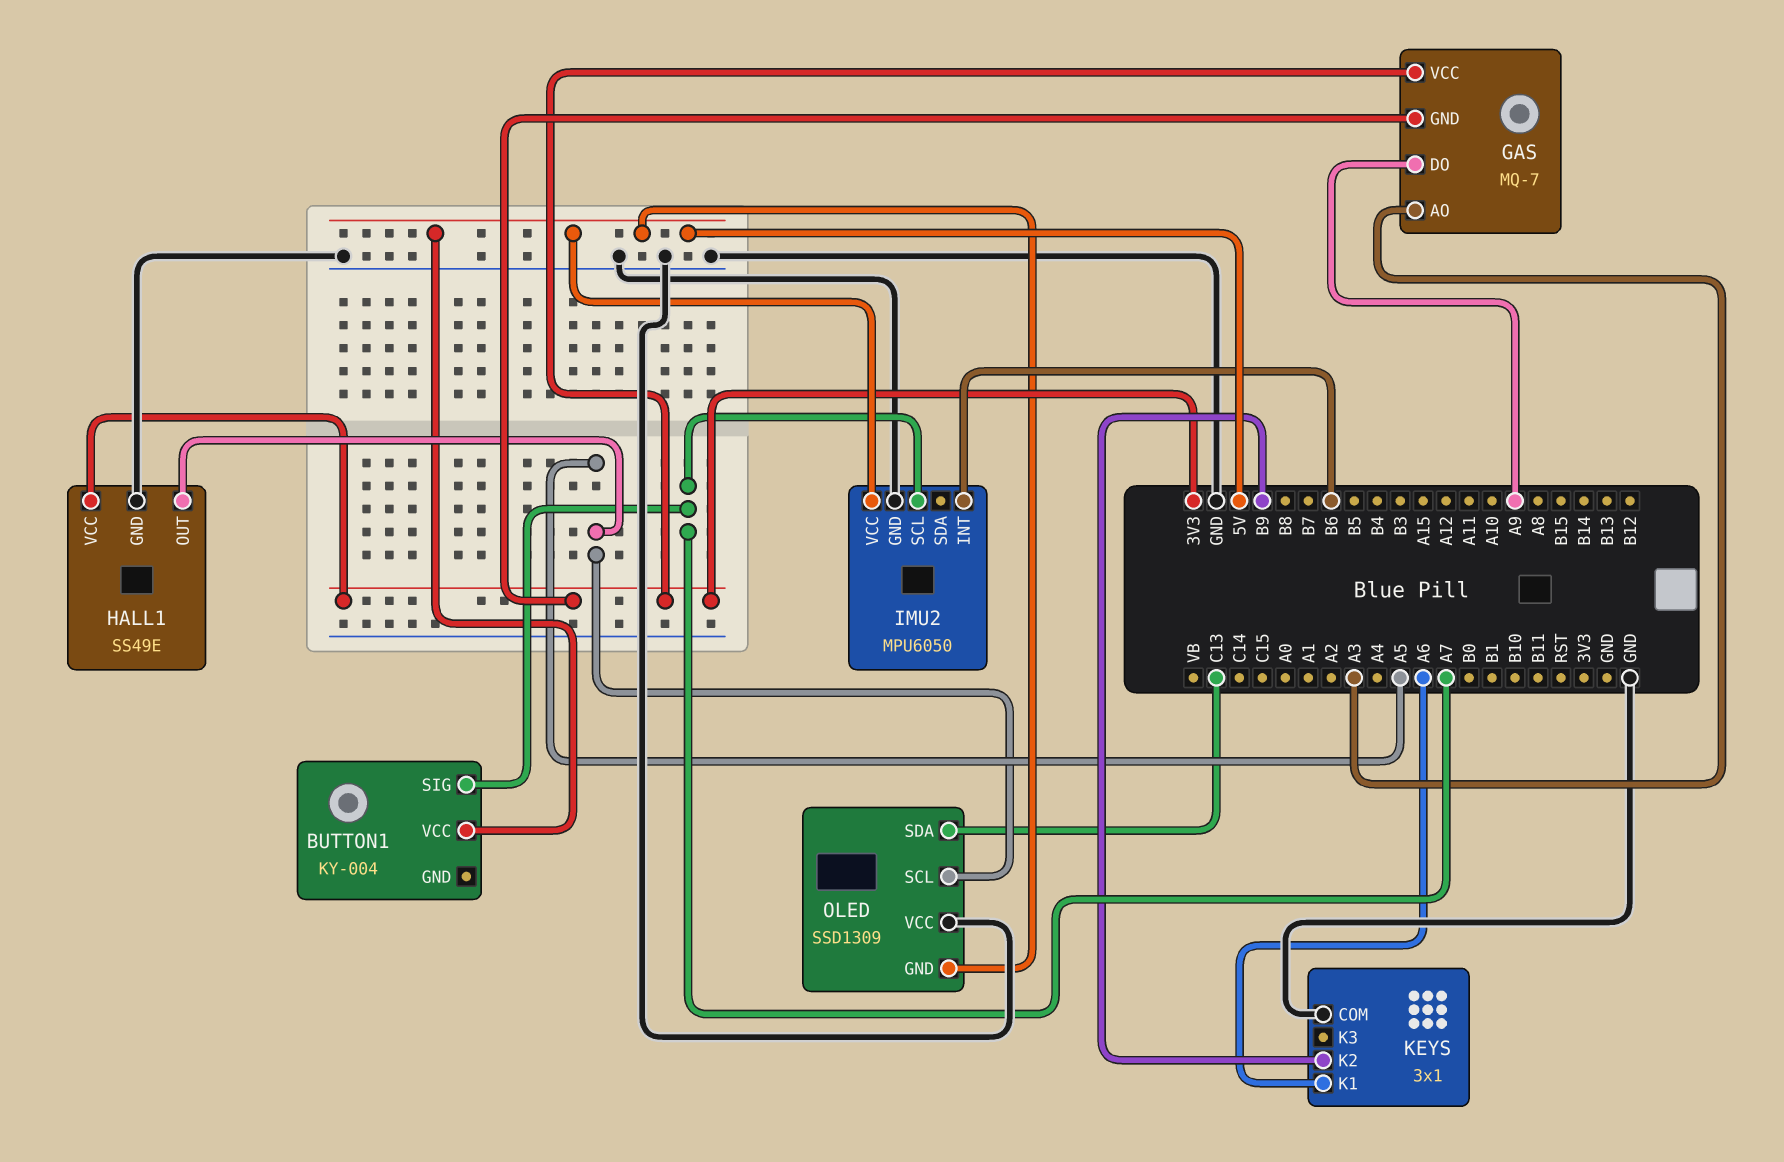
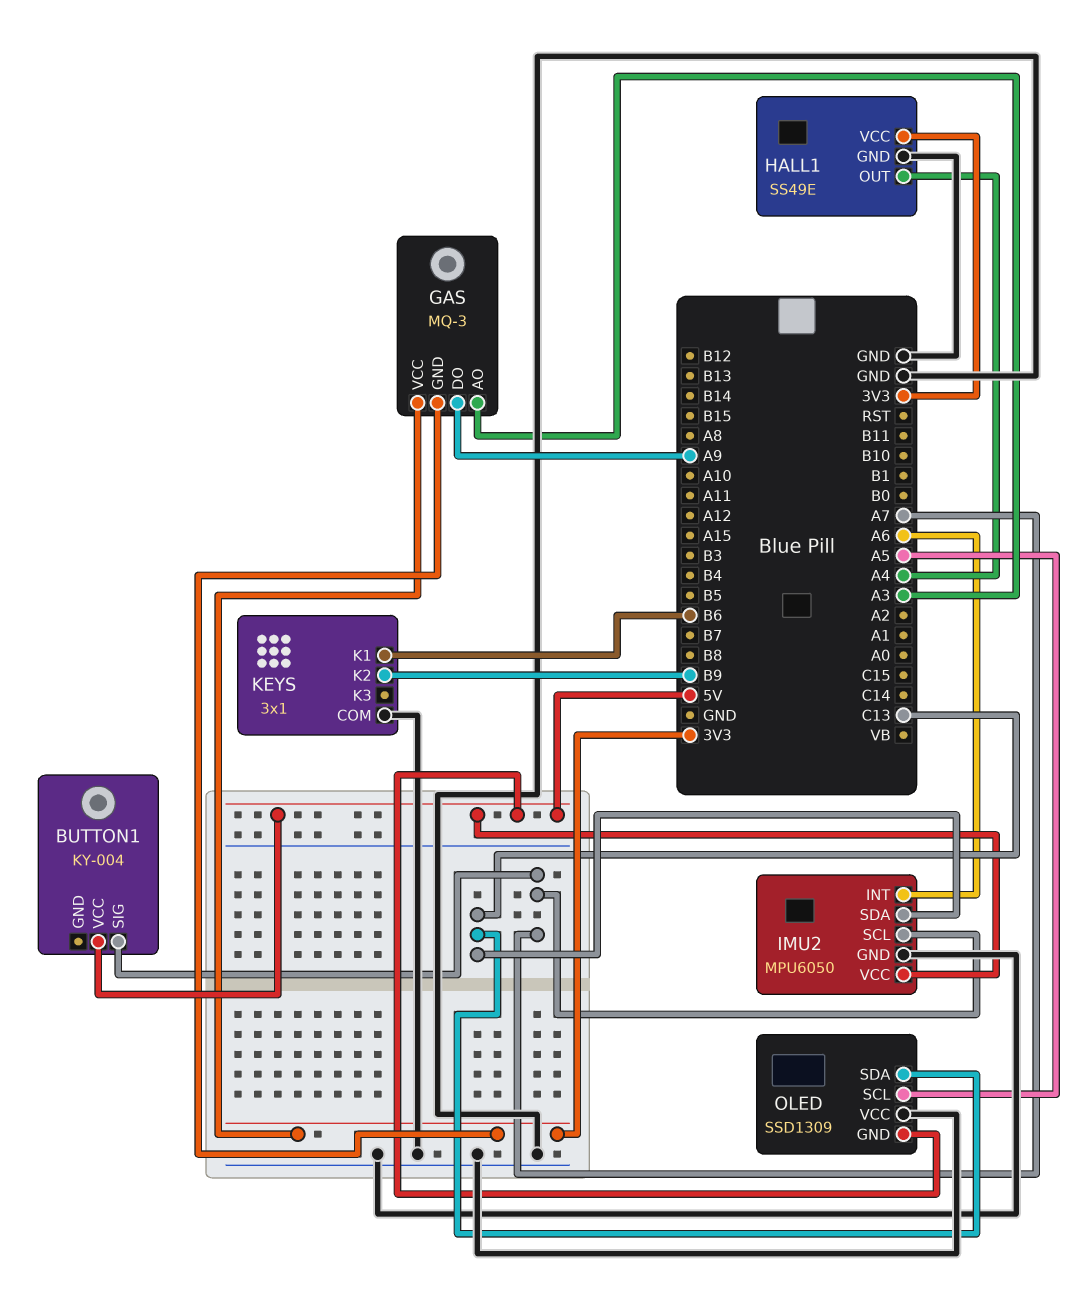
GAS: MQ-7 -> MQ-3
HALL1 pin OUT: A5 -> A4
IMU2 pin INT: B6 -> A6
IMU2 pin SDA: none -> C13
KEYS pin K1: A6 -> B6

